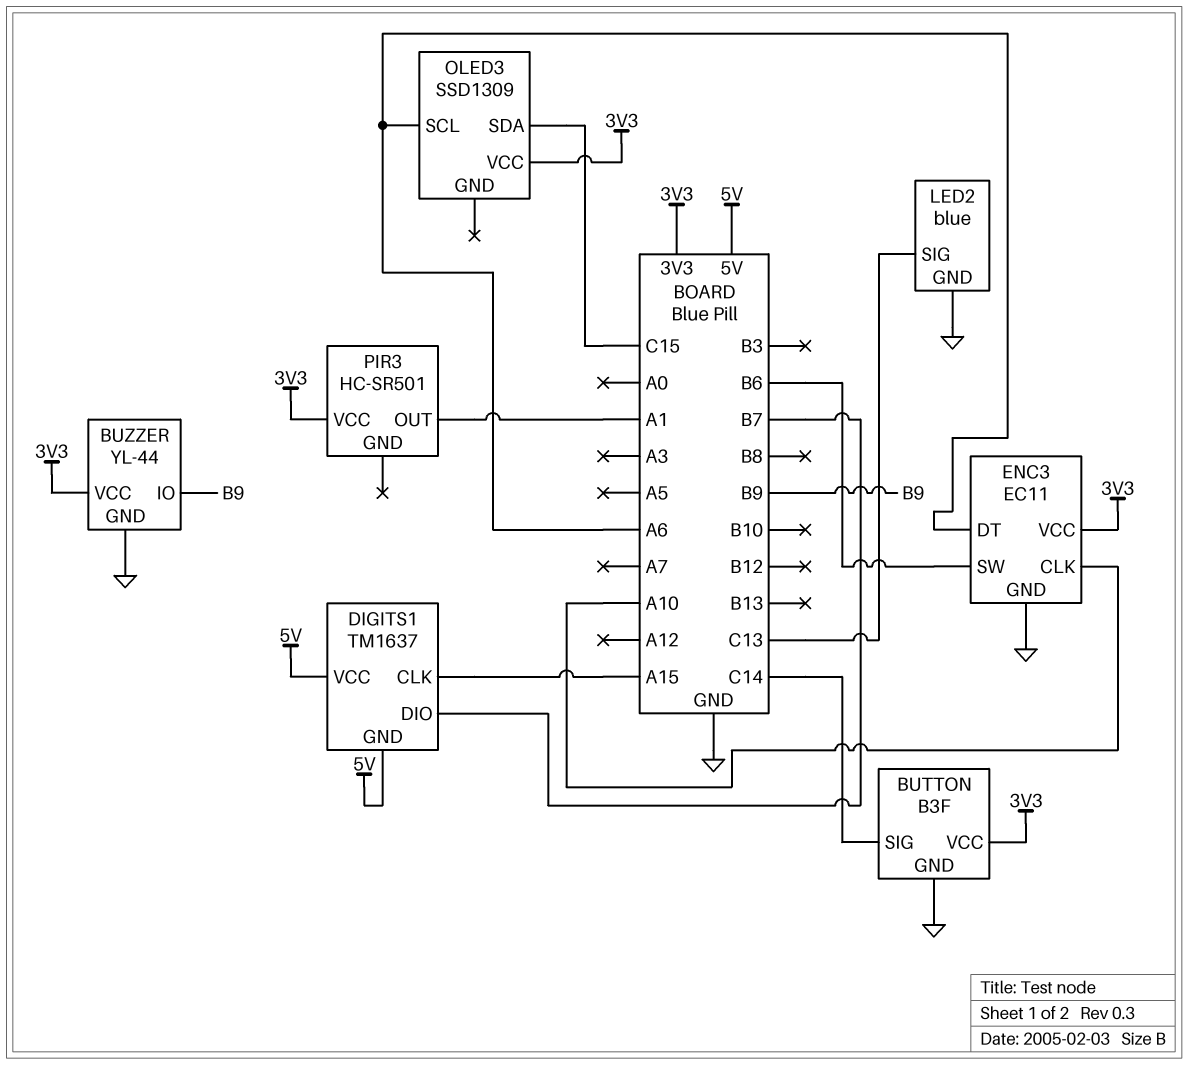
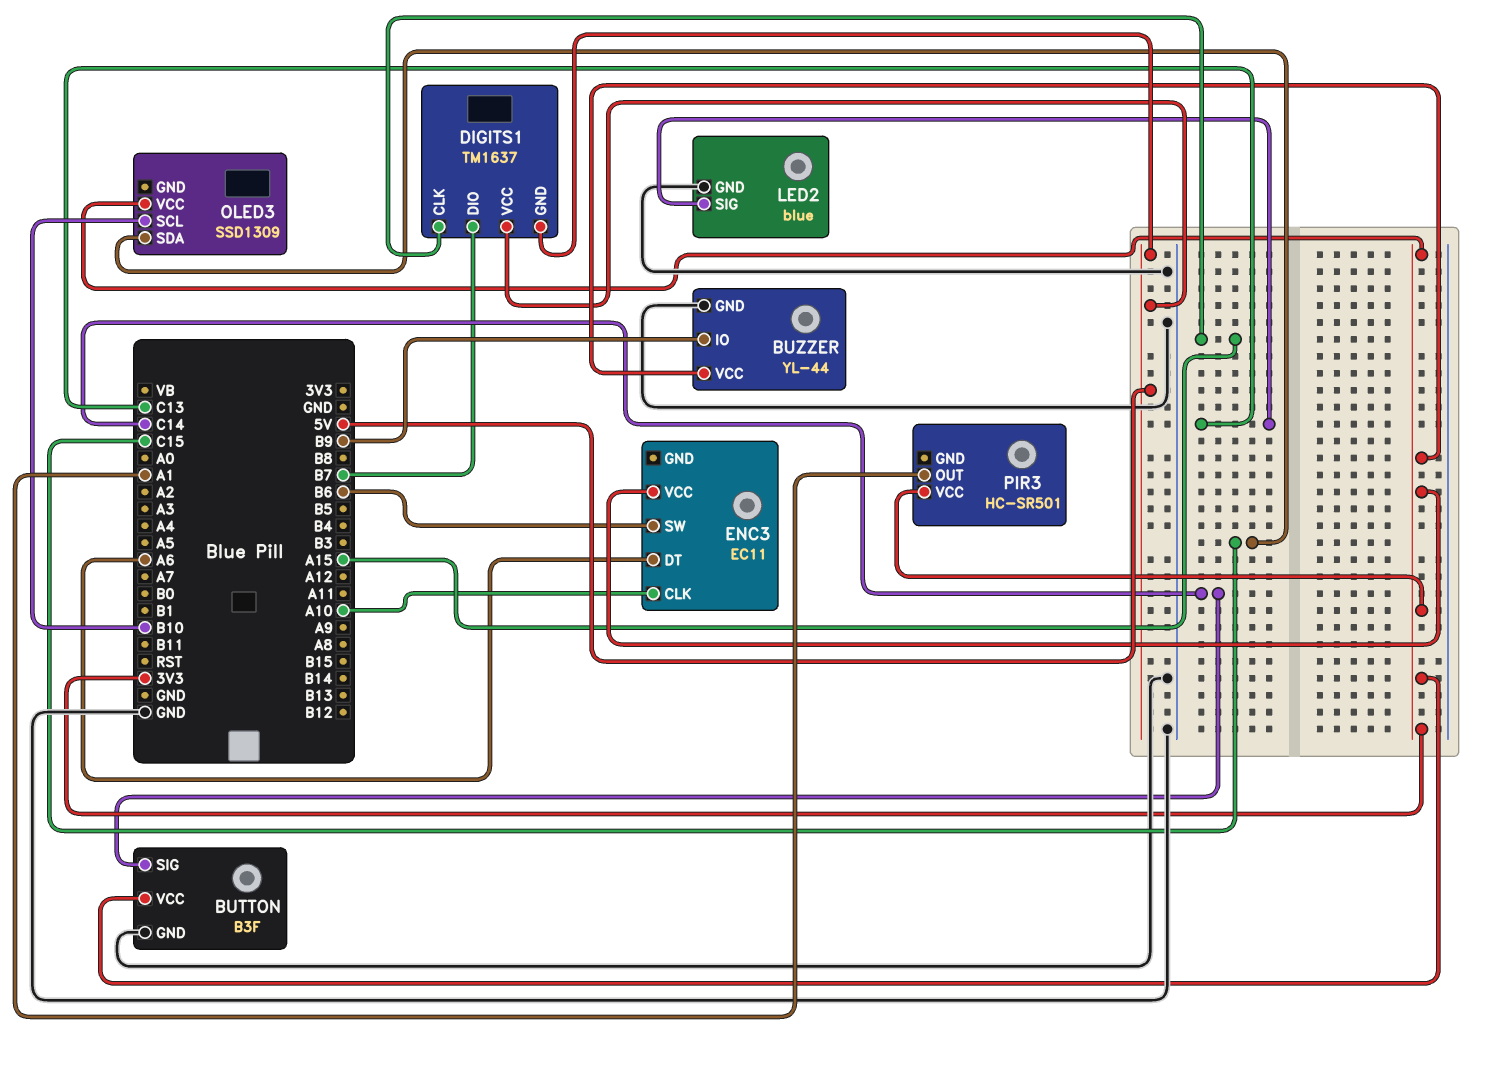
ENC3 pin GND: GND -> none
OLED3 pin SCL: A6 -> B10

